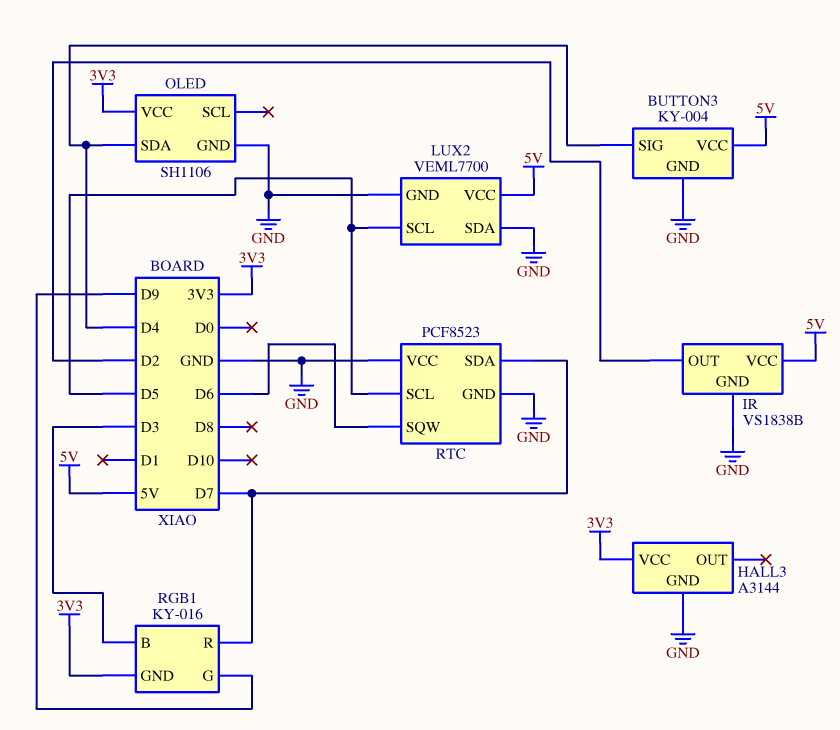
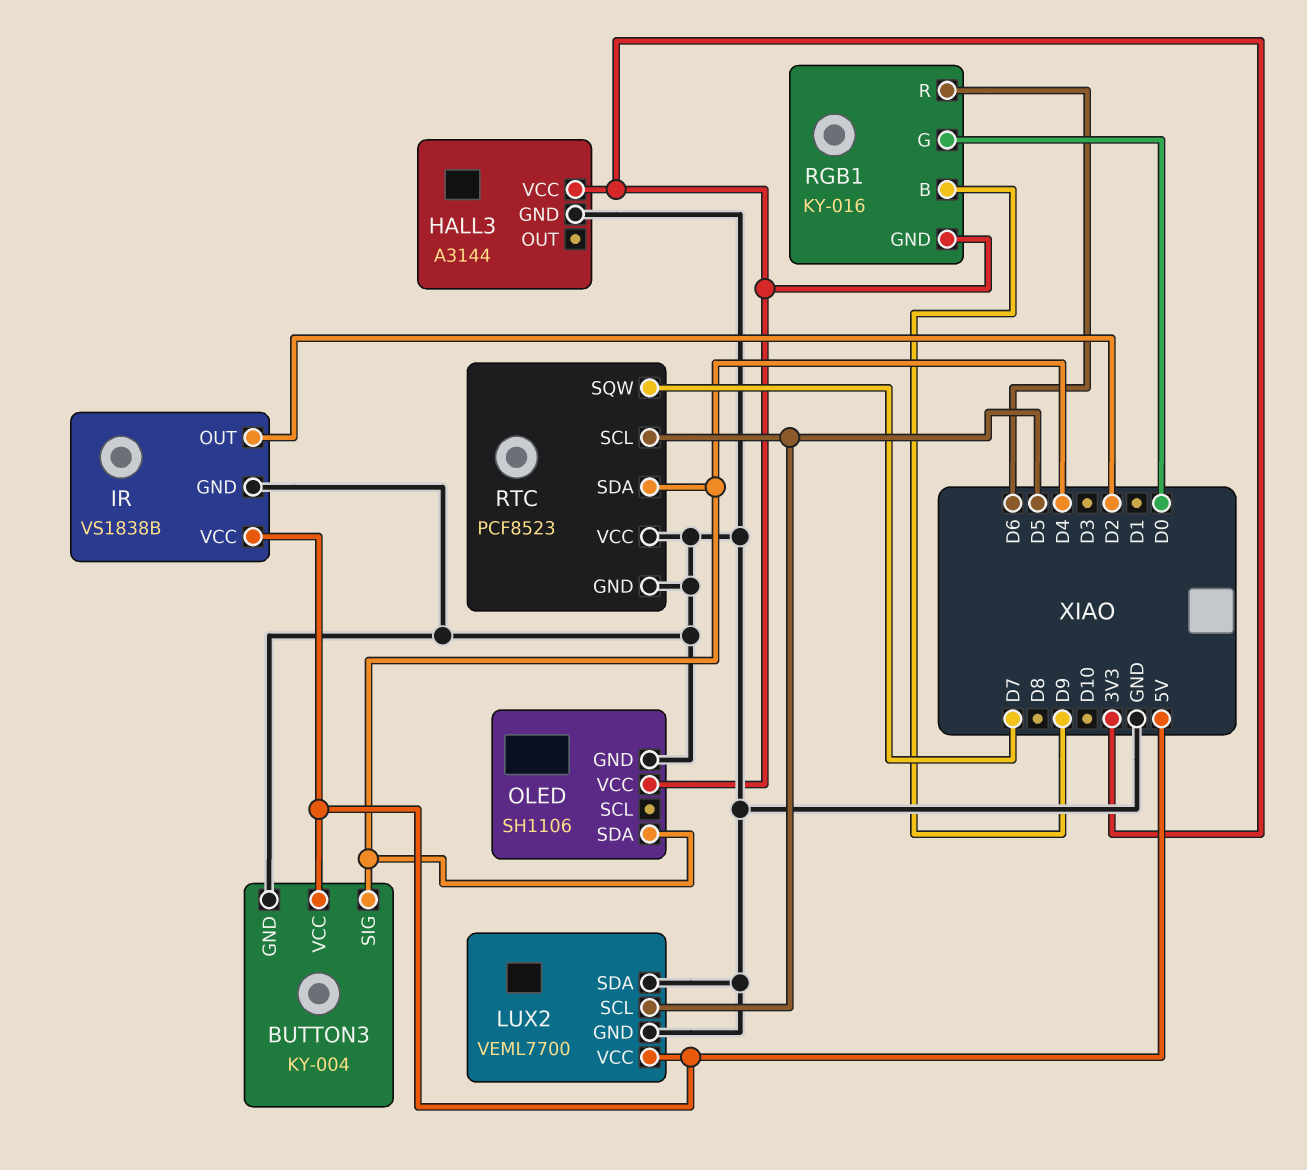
RGB1 pin B: D3 -> D9
RGB1 pin G: D9 -> D0
RGB1 pin R: D7 -> D6
RTC pin SDA: D7 -> D4
RTC pin SQW: D6 -> D7

